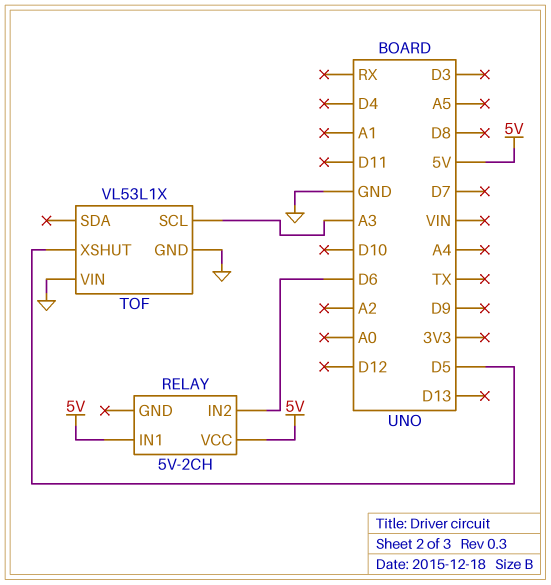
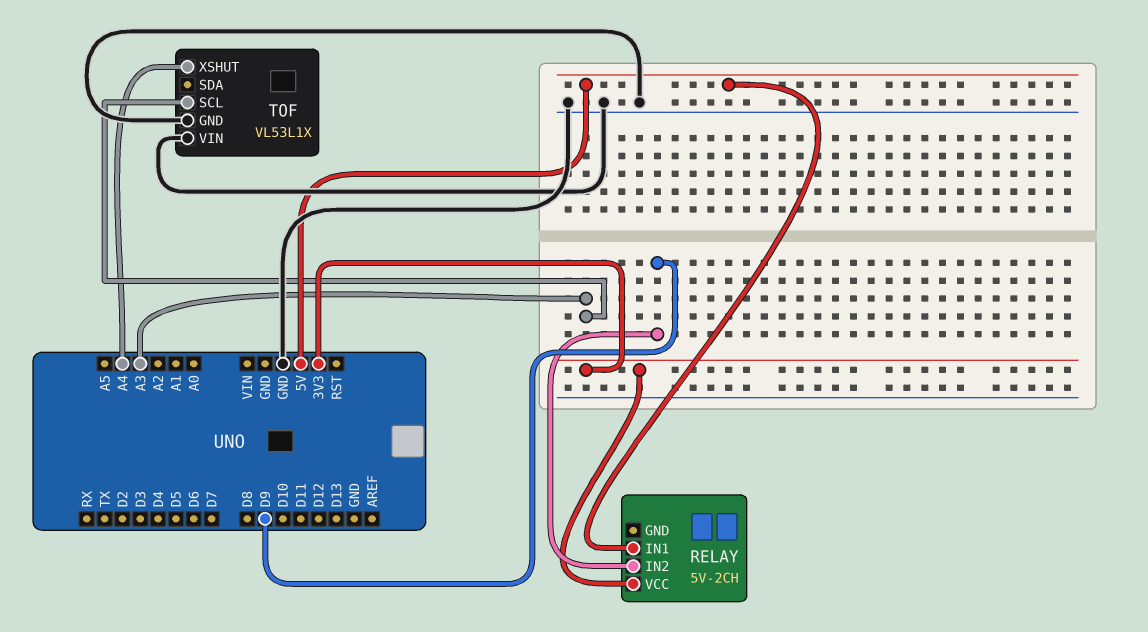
RELAY pin IN2: D6 -> D9
RELAY pin VCC: 5V -> 3V3
TOF pin XSHUT: D5 -> A4

